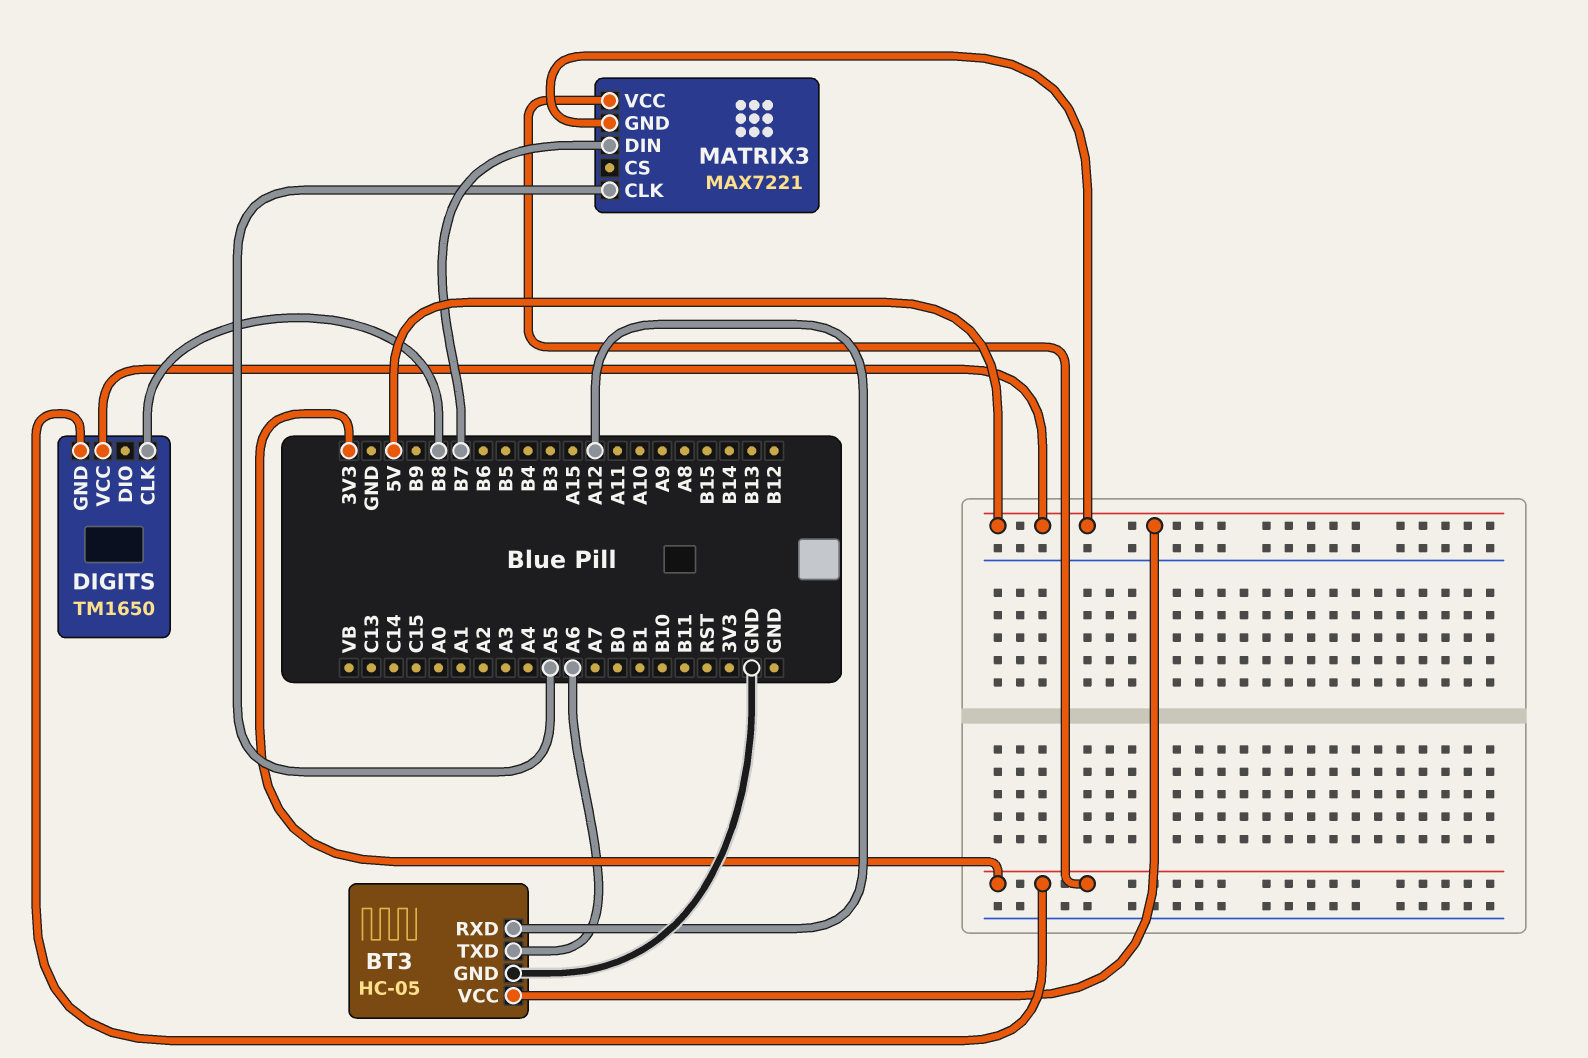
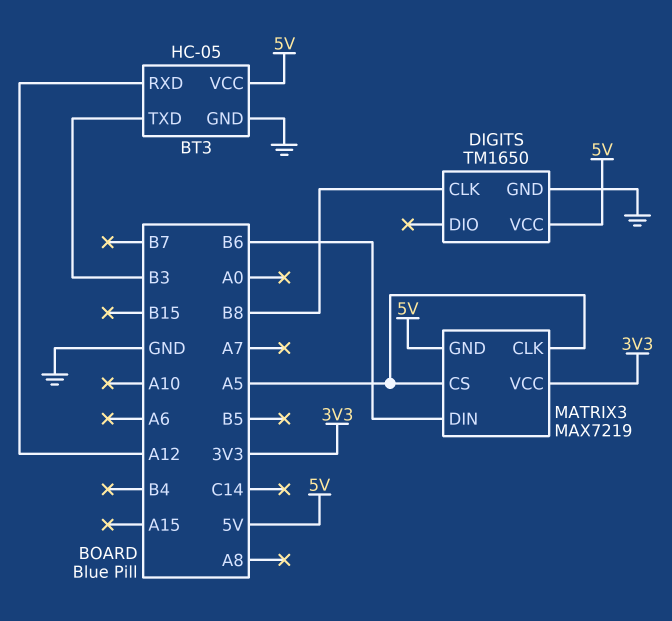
BT3 pin TXD: A6 -> B3
DIGITS pin GND: 3V3 -> GND
MATRIX3: MAX7221 -> MAX7219
MATRIX3 pin CS: none -> A5
MATRIX3 pin DIN: B7 -> B6

